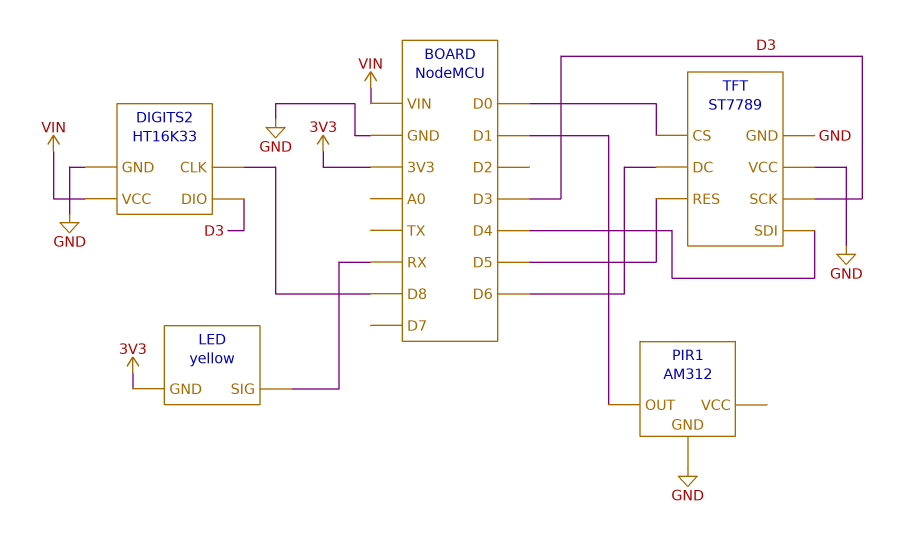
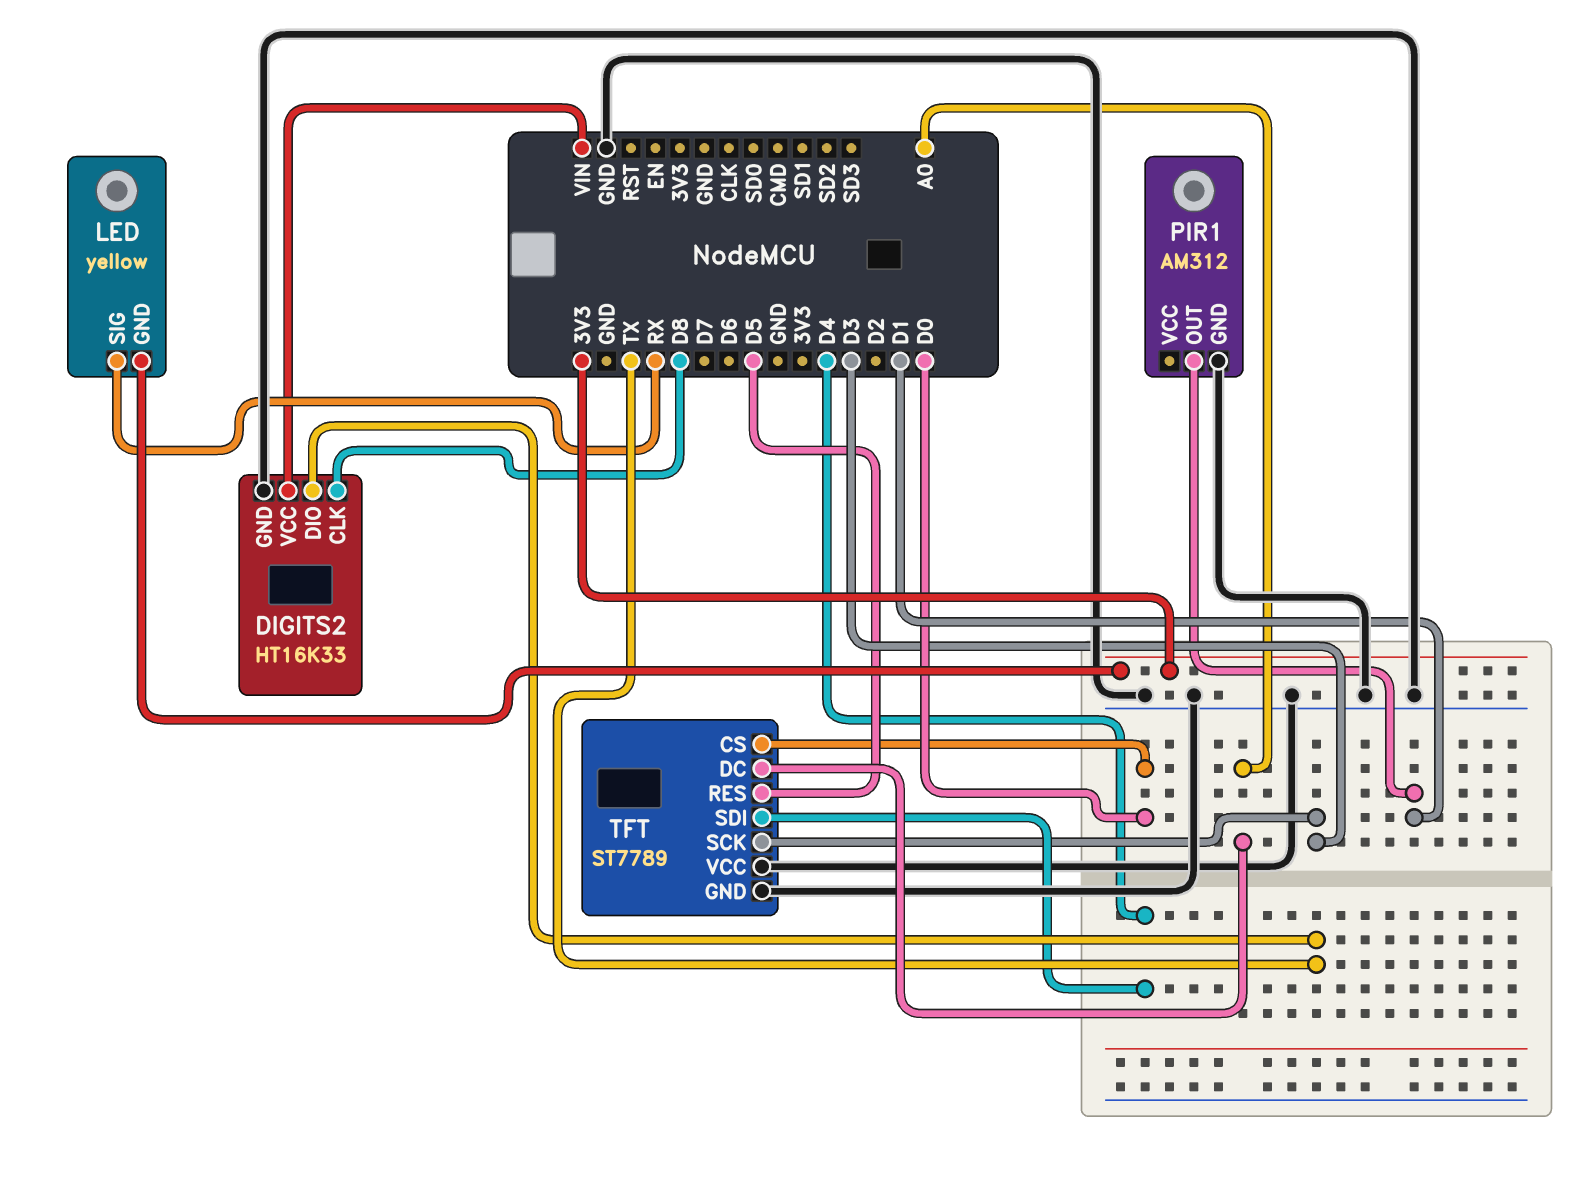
DIGITS2 pin DIO: D3 -> TX
TFT pin DC: D6 -> A0

